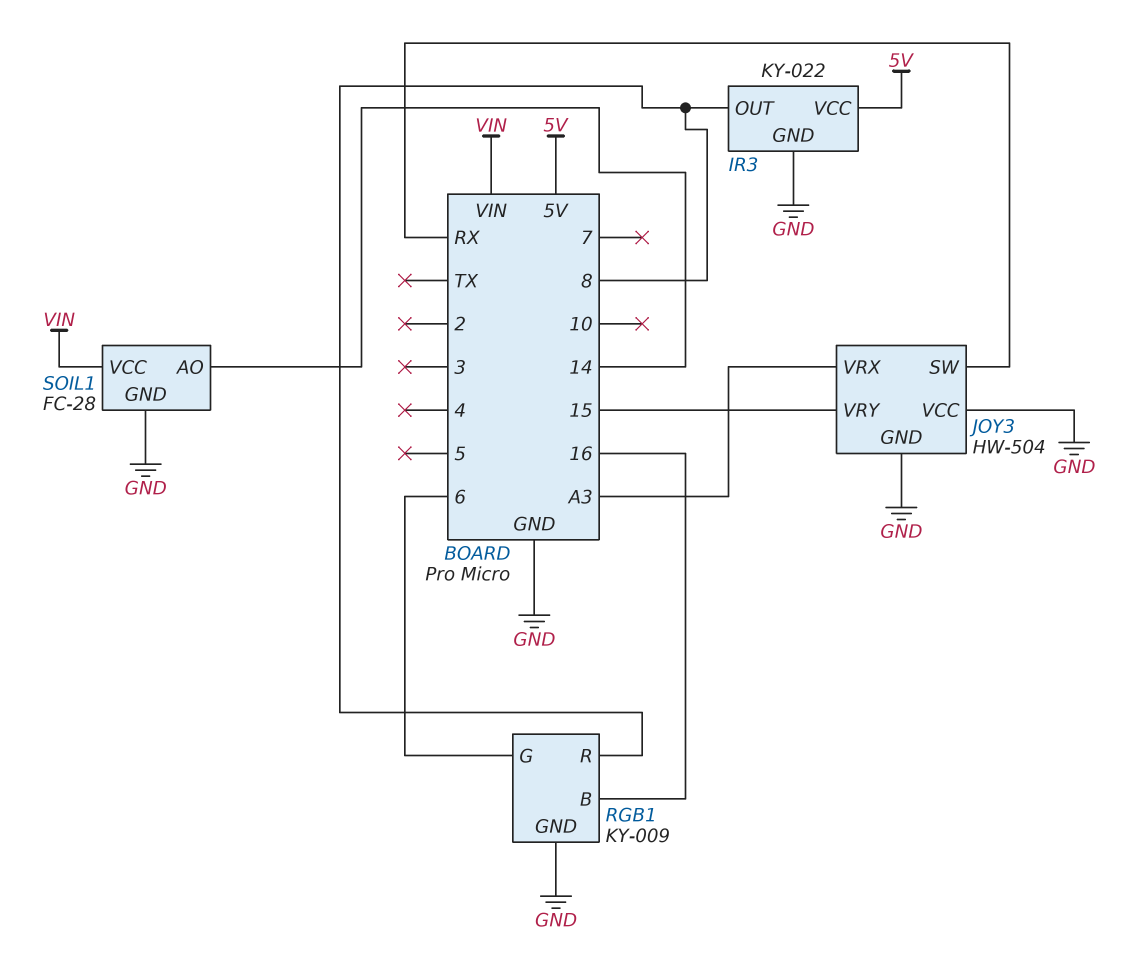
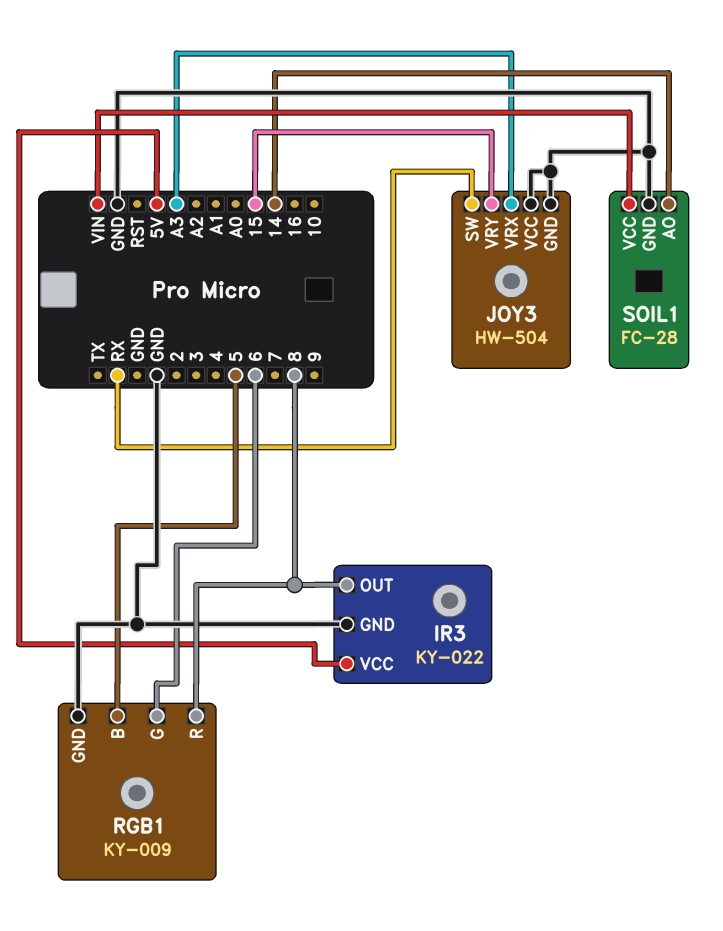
RGB1 pin B: 16 -> 5

